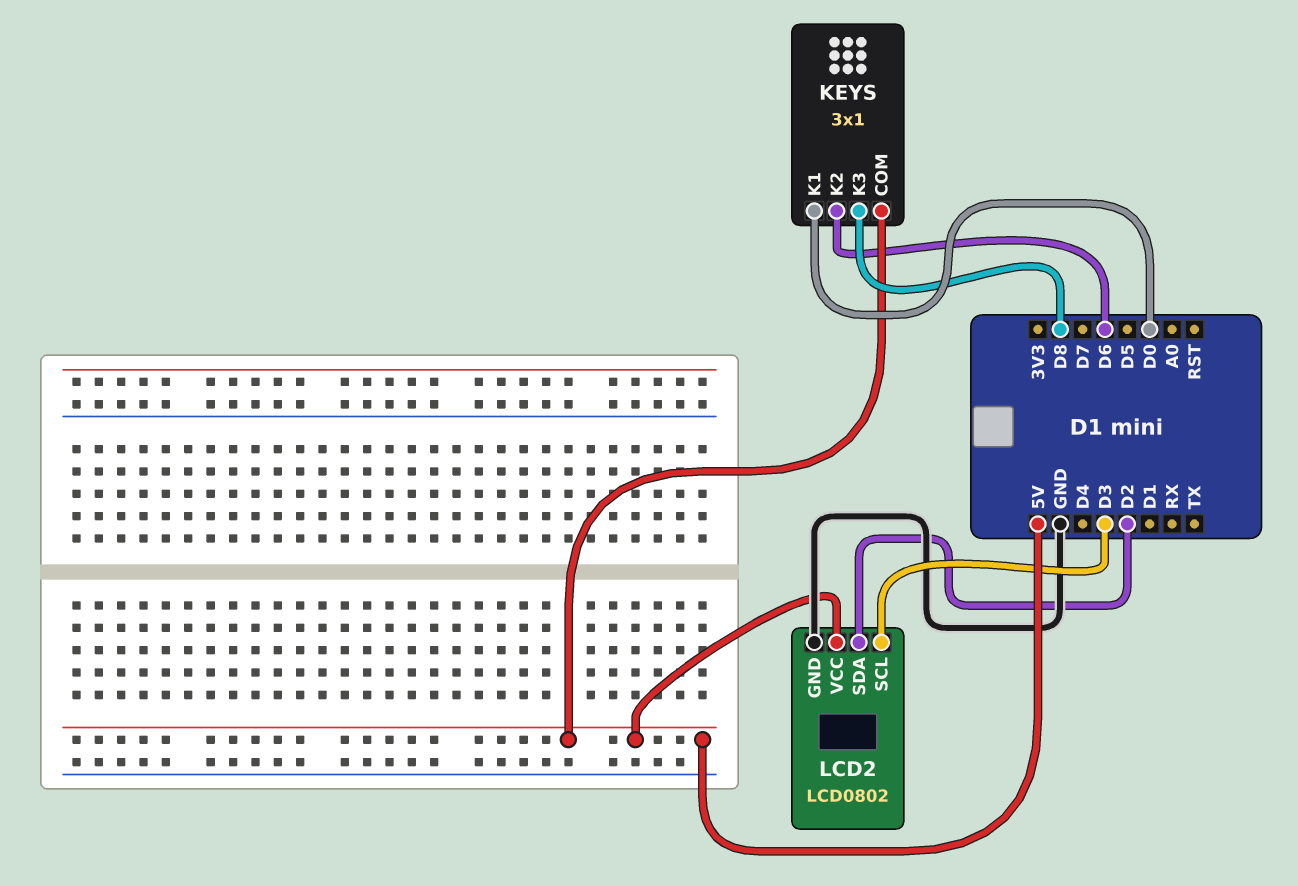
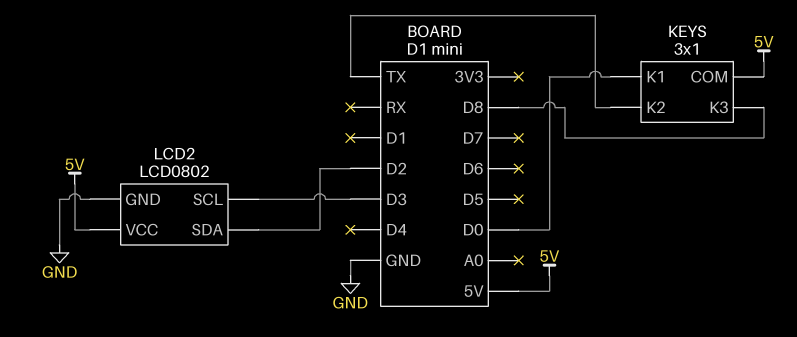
KEYS pin K2: D6 -> TX

